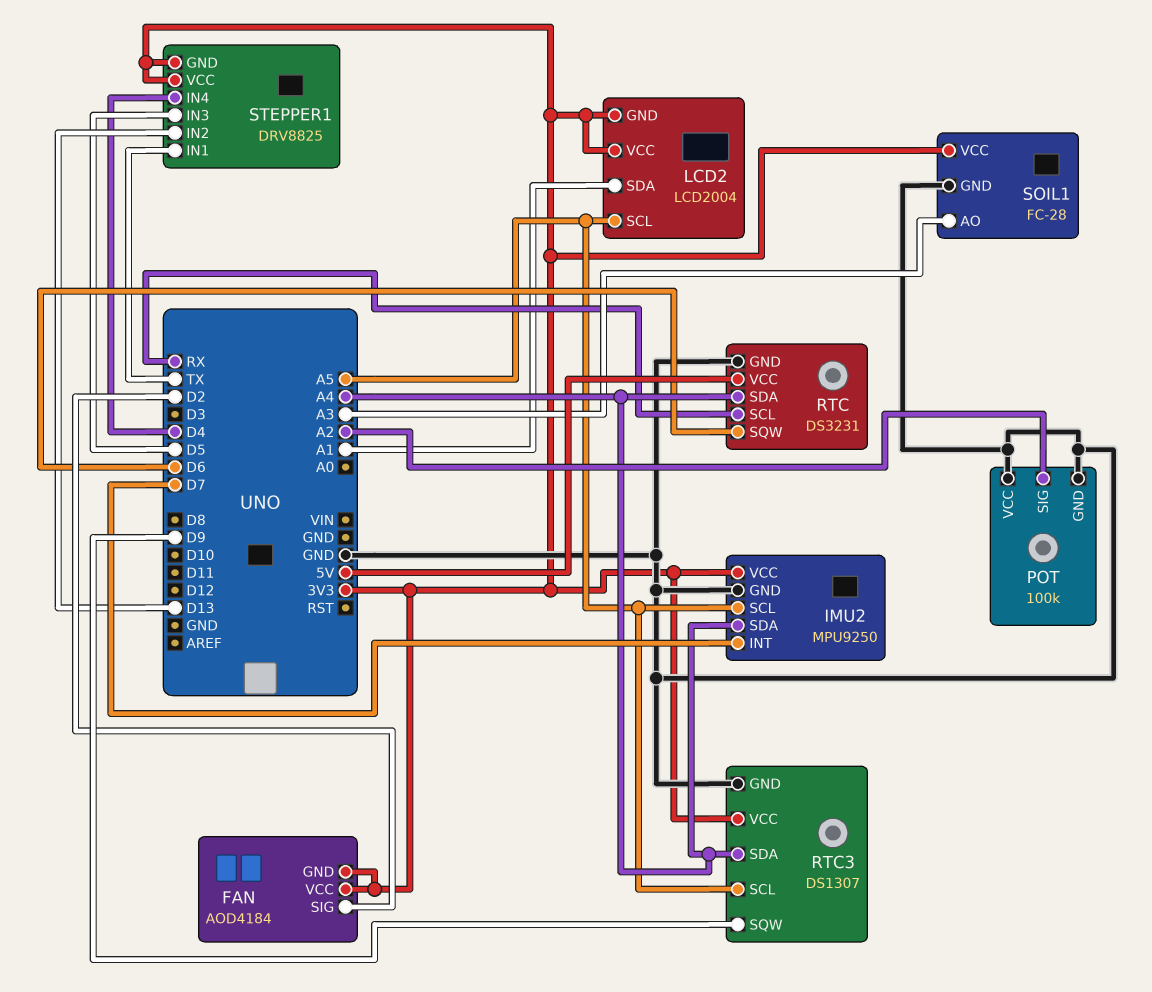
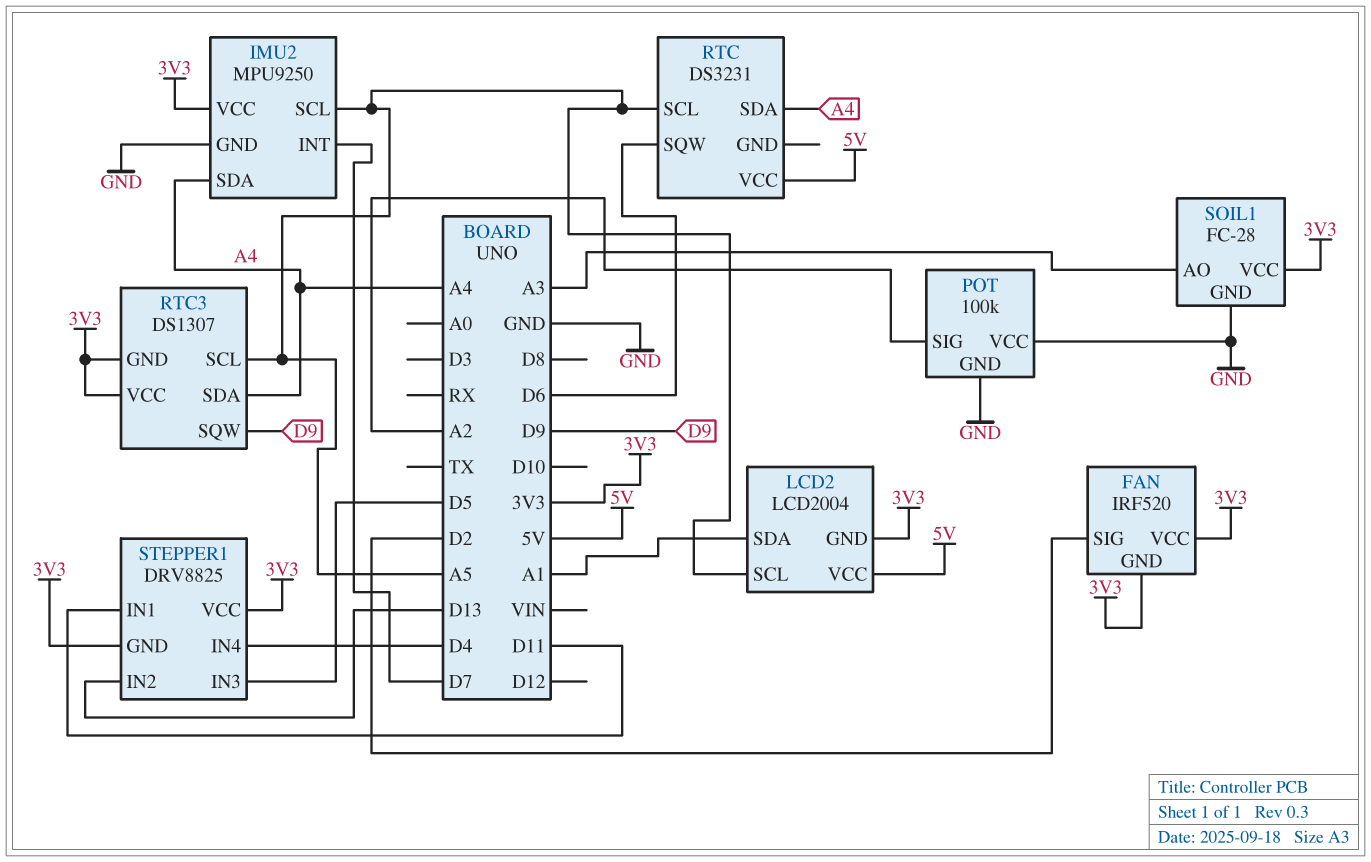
FAN: AOD4184 -> IRF520
LCD2 pin VCC: 3V3 -> 5V
RTC pin GND: GND -> none
RTC pin SCL: RX -> A5
RTC3 pin GND: GND -> 3V3
STEPPER1 pin IN1: TX -> D11

